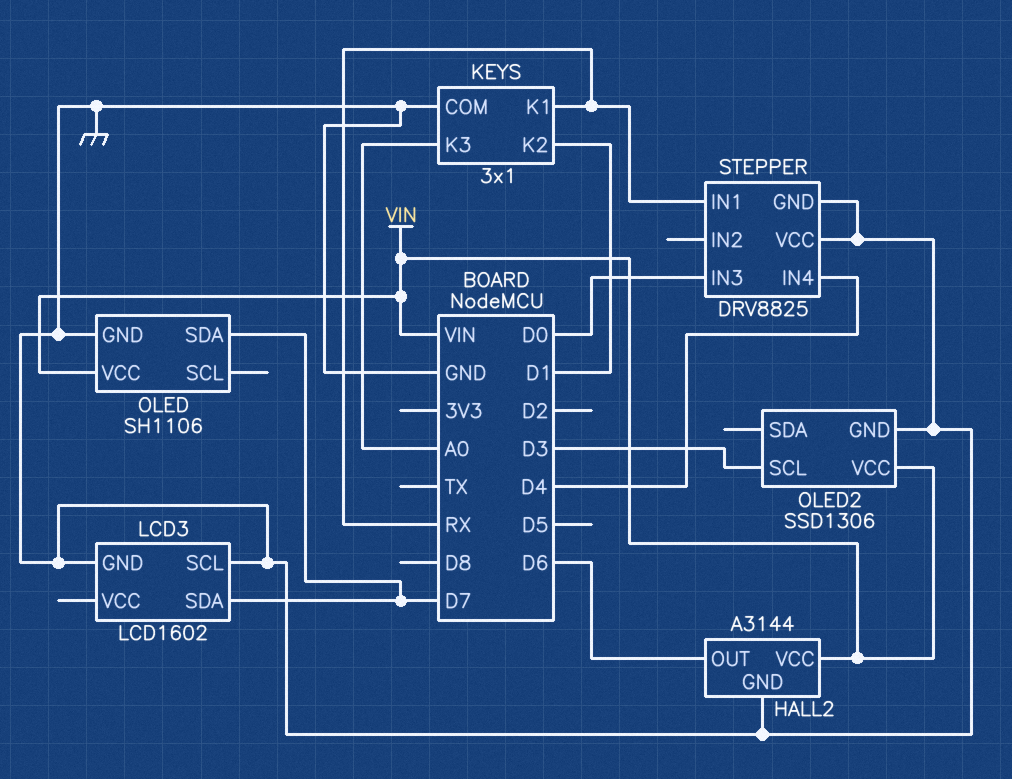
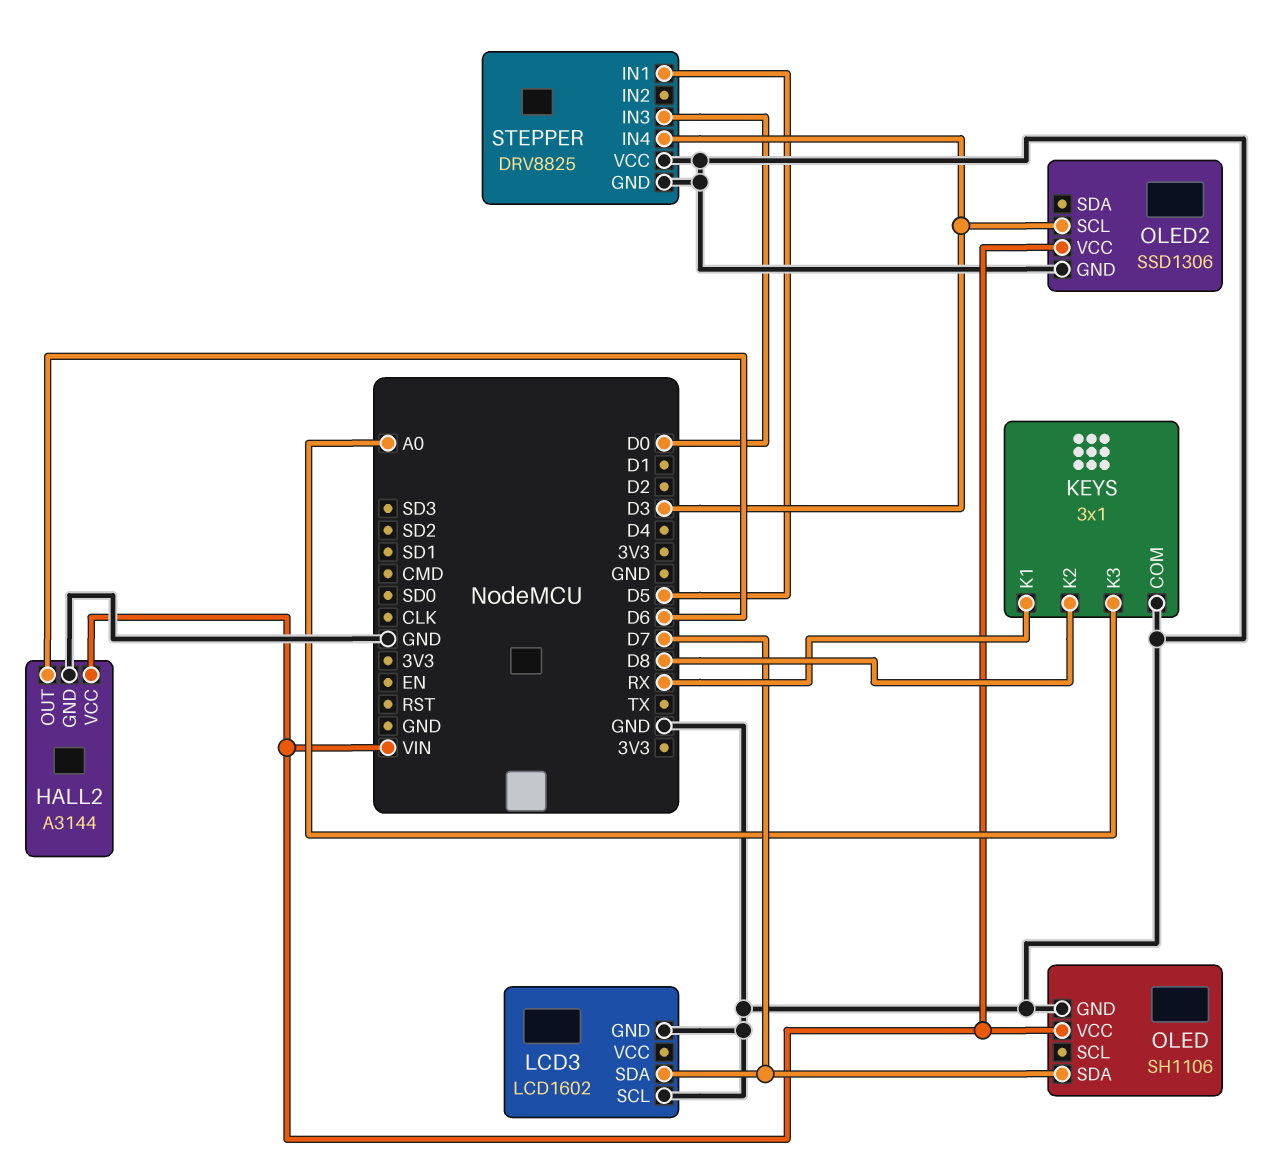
KEYS pin K2: D1 -> D8
STEPPER pin IN1: RX -> D5
STEPPER pin IN4: D4 -> D3

